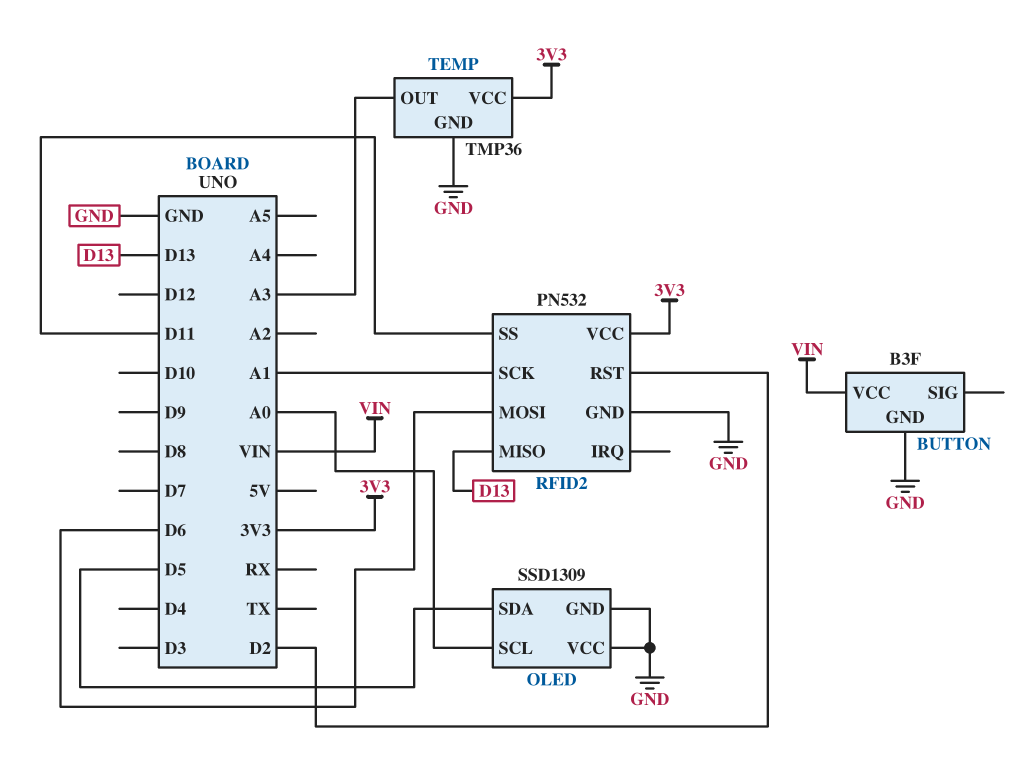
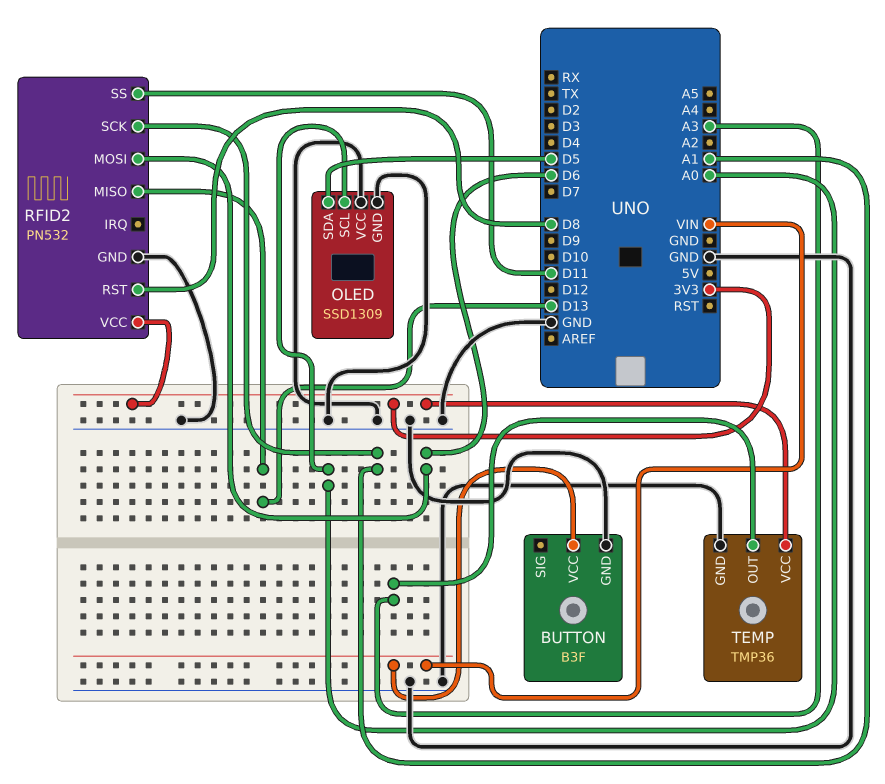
RFID2 pin RST: D2 -> D8

